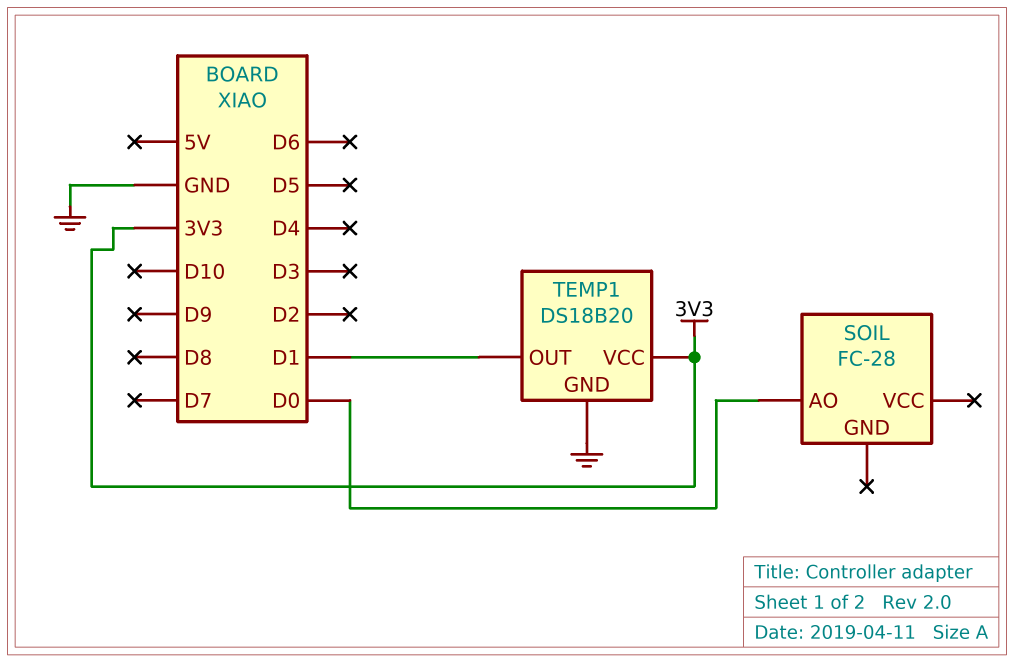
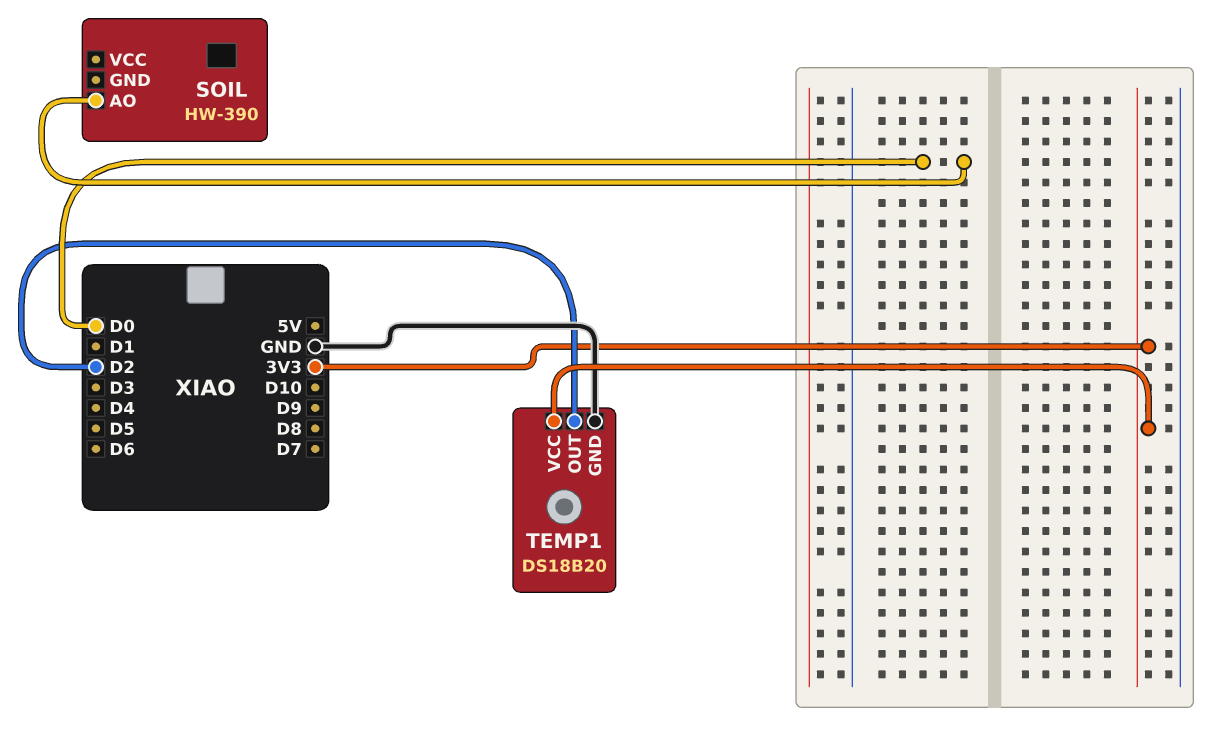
SOIL: FC-28 -> HW-390
TEMP1 pin OUT: D1 -> D2

